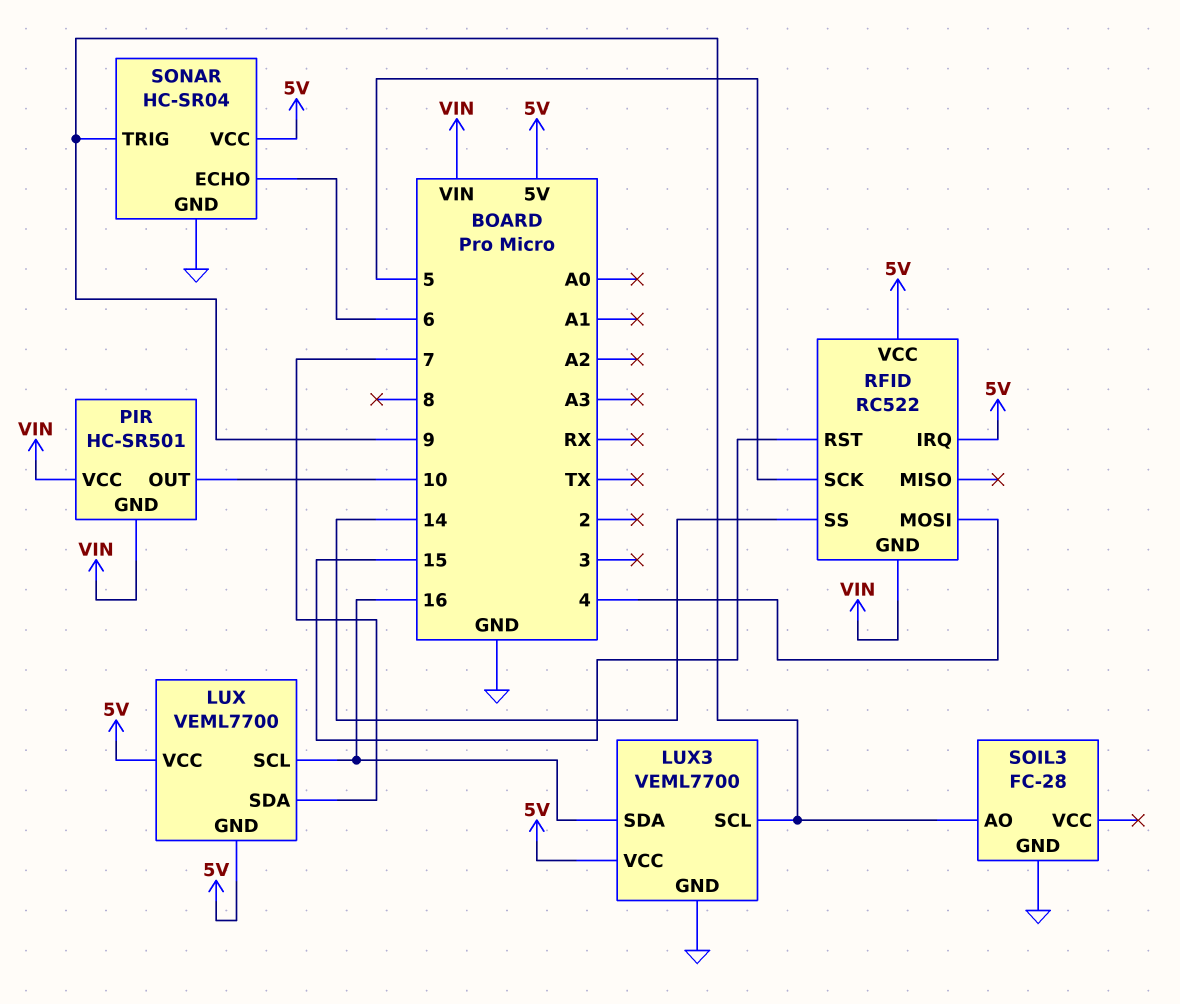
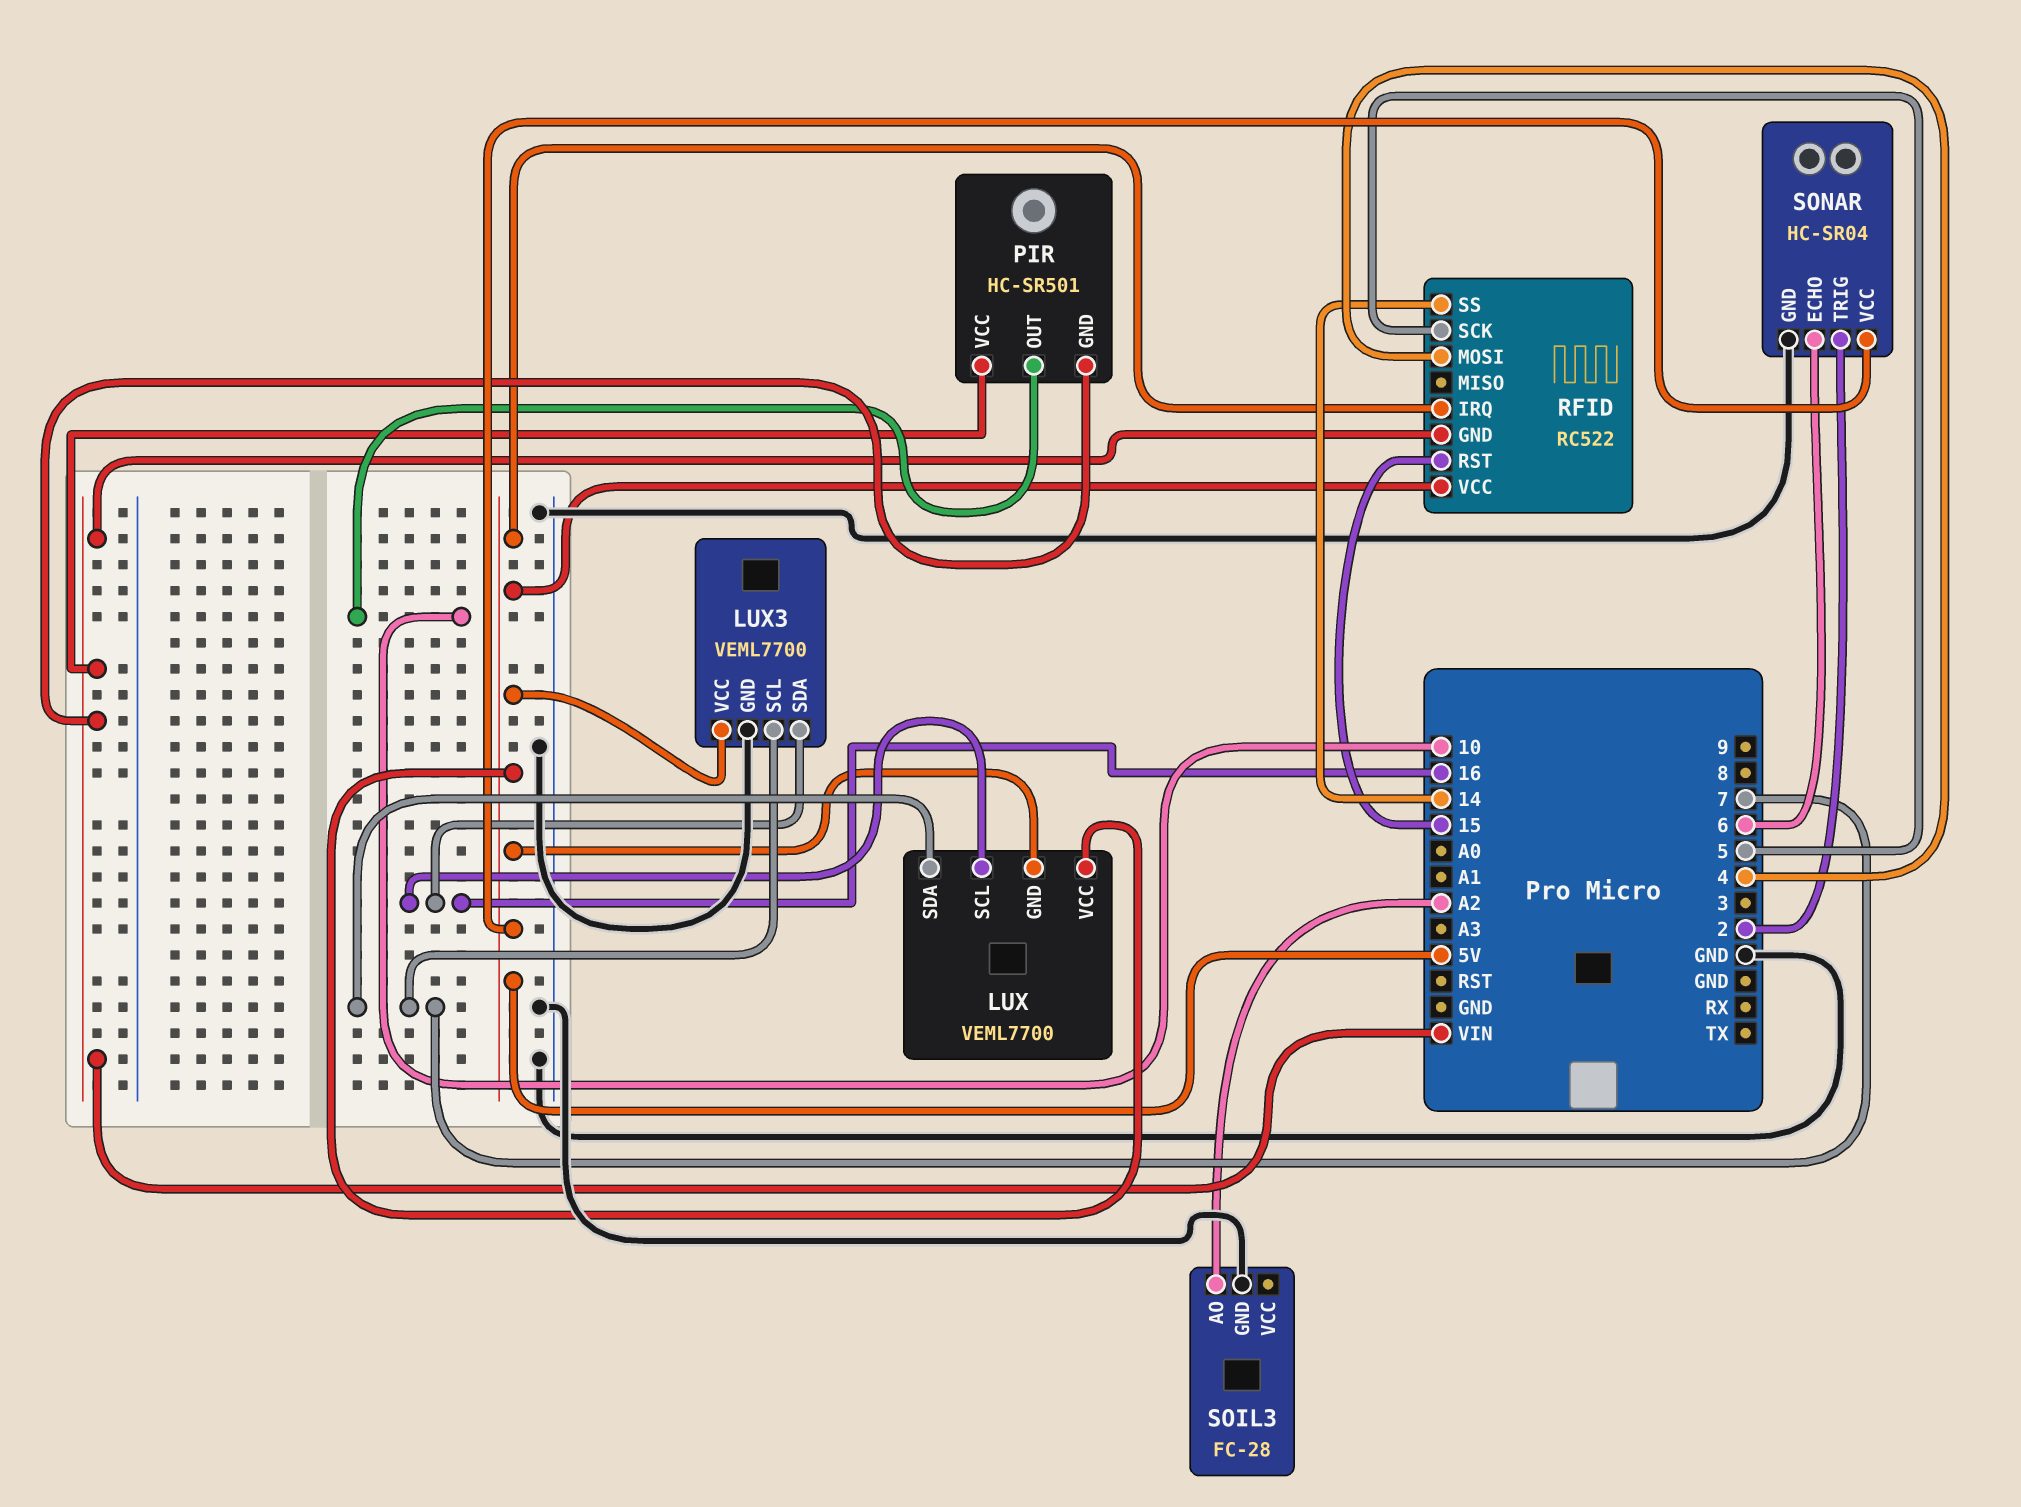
LUX3 pin SCL: 9 -> 7
SOIL3 pin AO: 9 -> A2
SONAR pin TRIG: 9 -> 2

